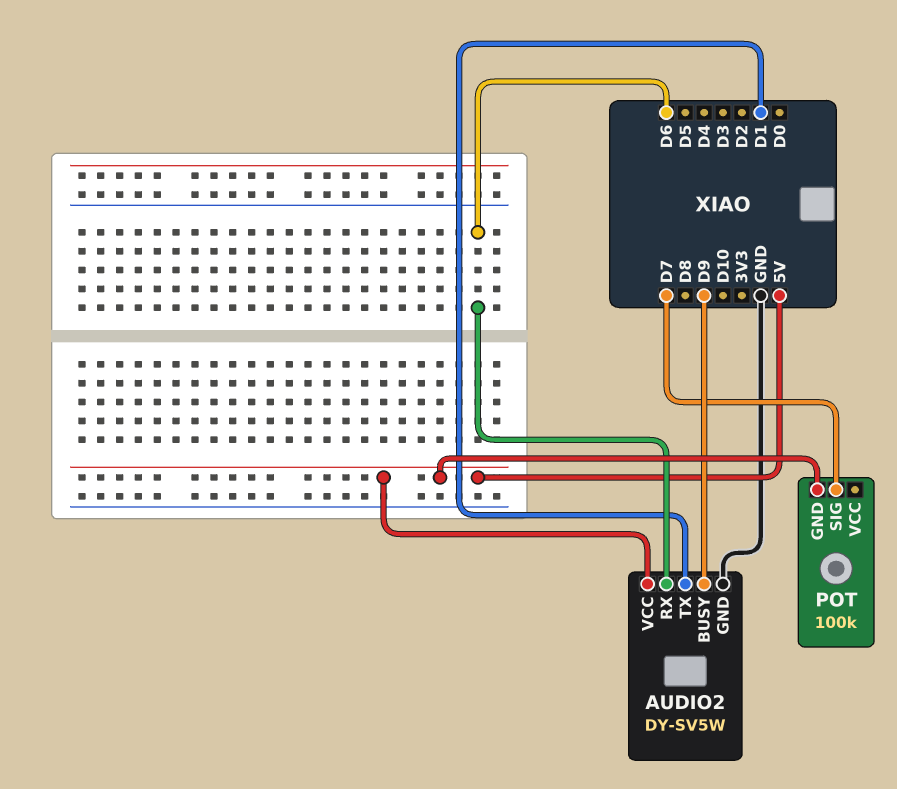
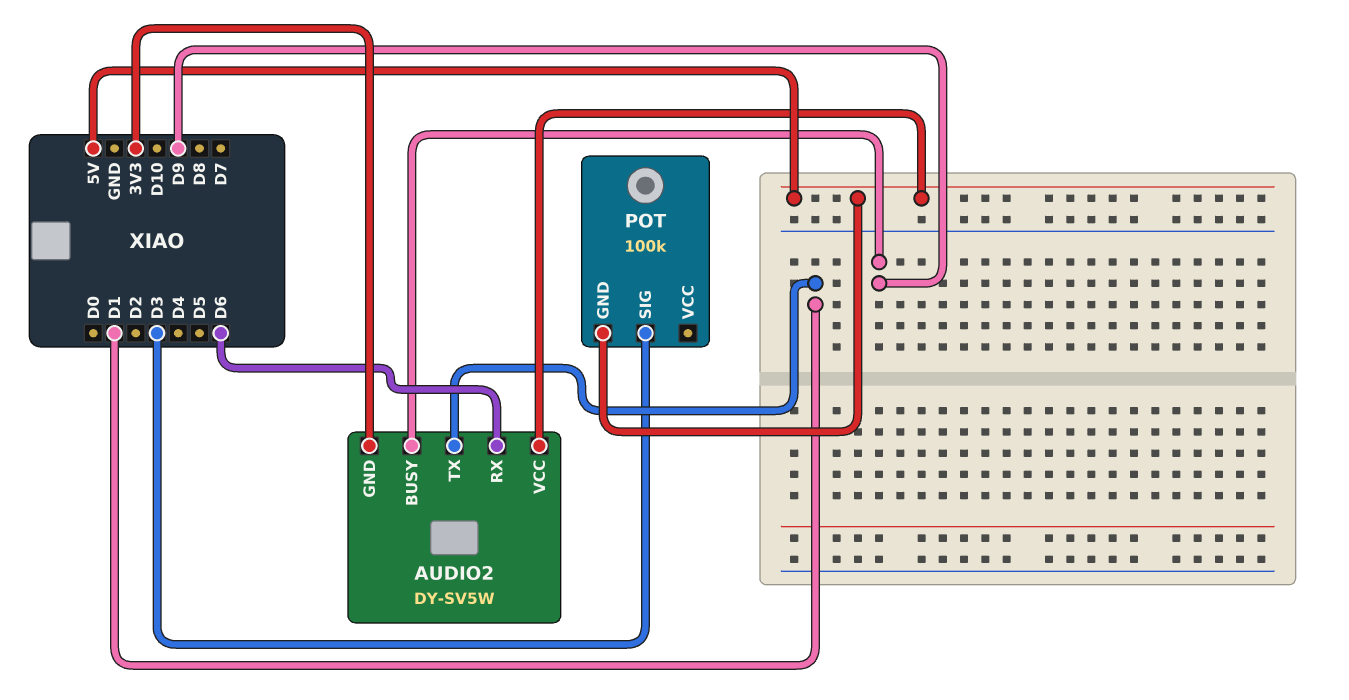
AUDIO2 pin GND: GND -> 3V3
POT pin SIG: D7 -> D3

